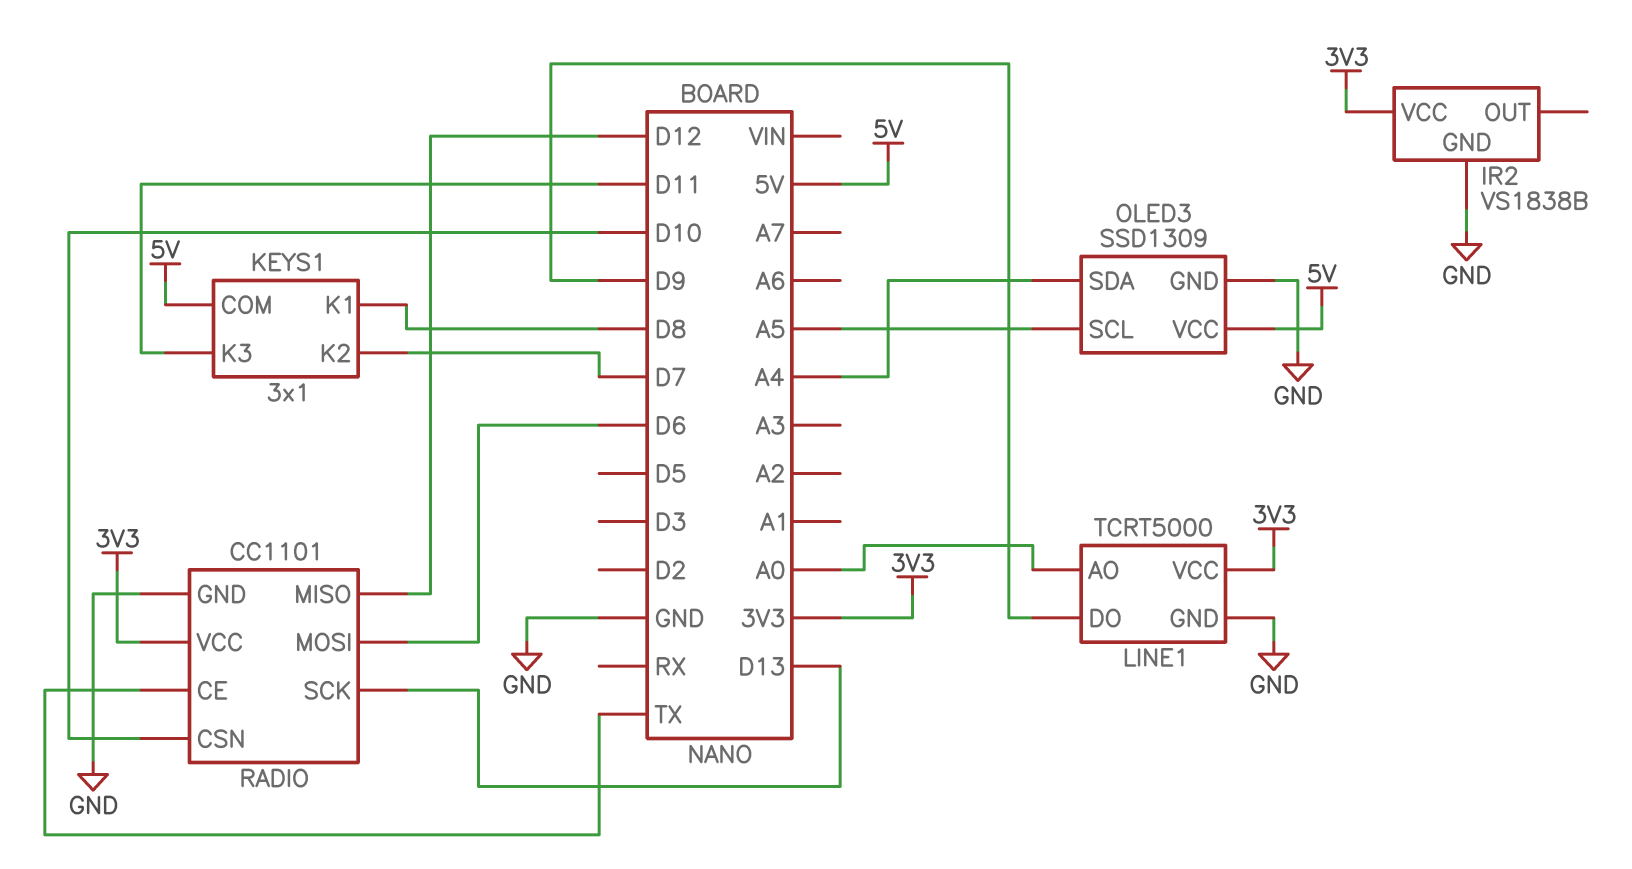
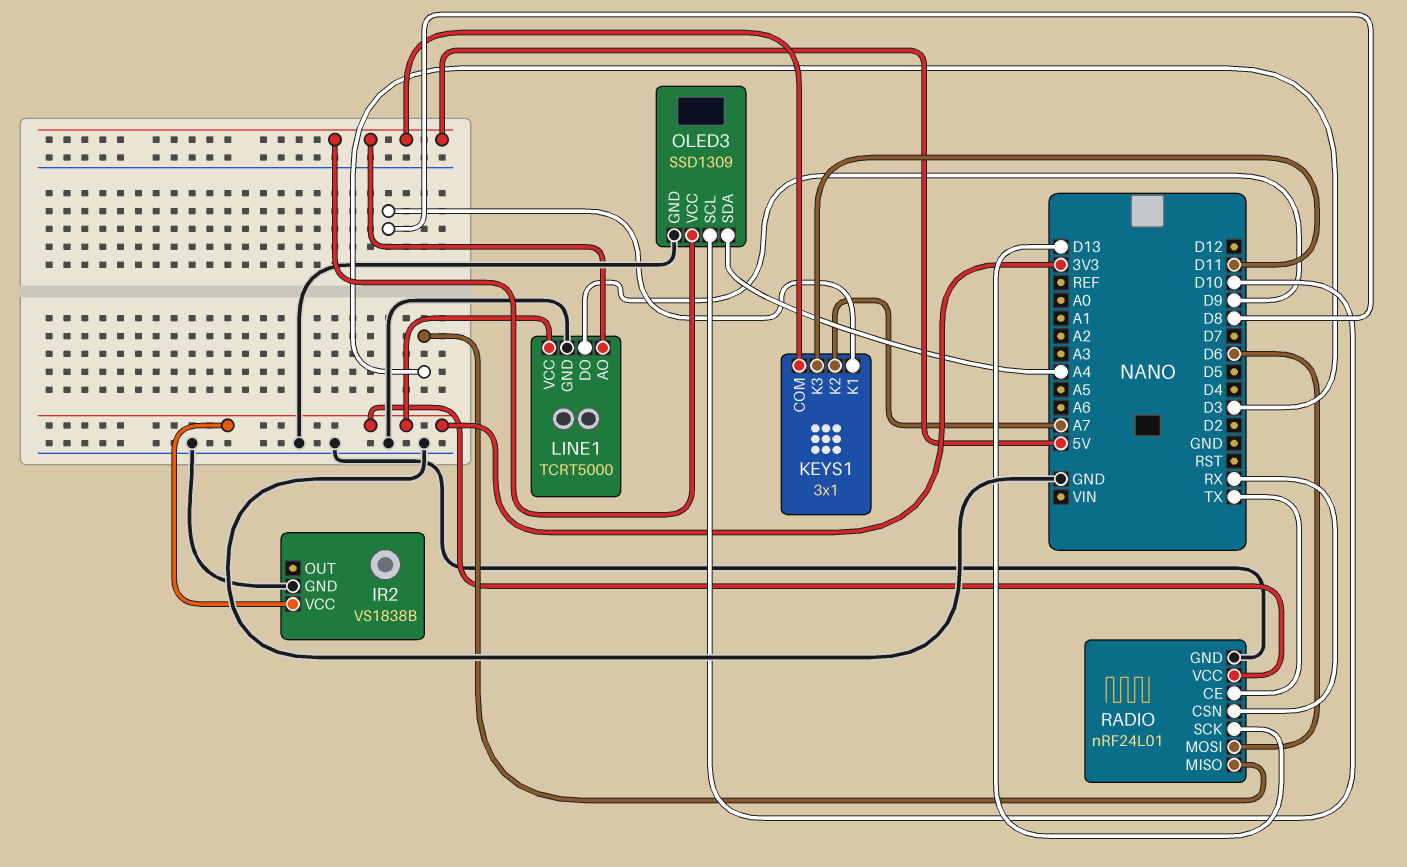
KEYS1 pin K2: D7 -> A7
LINE1 pin AO: A0 -> 5V
OLED3 pin SCL: A5 -> D10
RADIO: CC1101 -> nRF24L01
RADIO pin CSN: D10 -> RX
RADIO pin MISO: D12 -> D3

